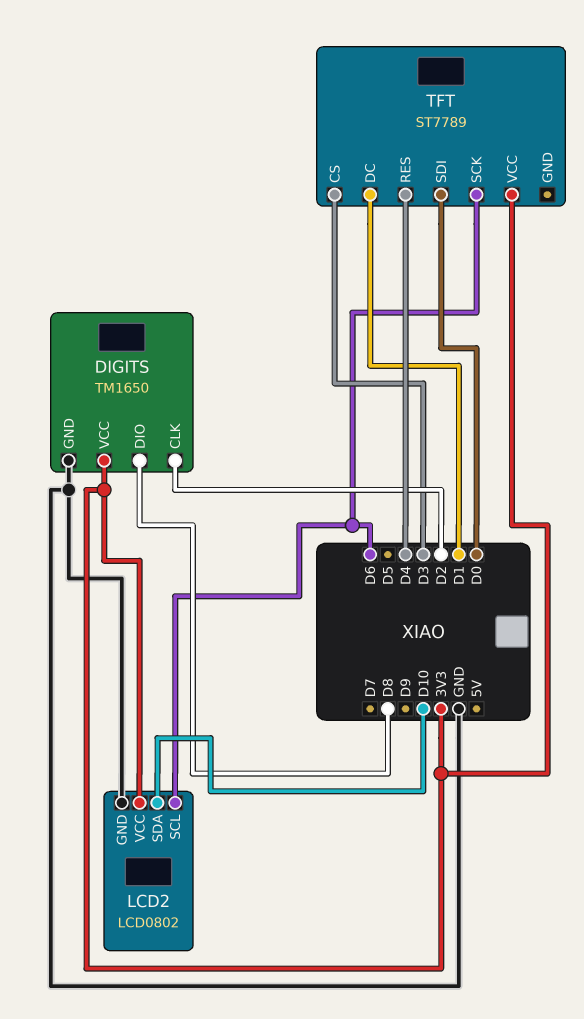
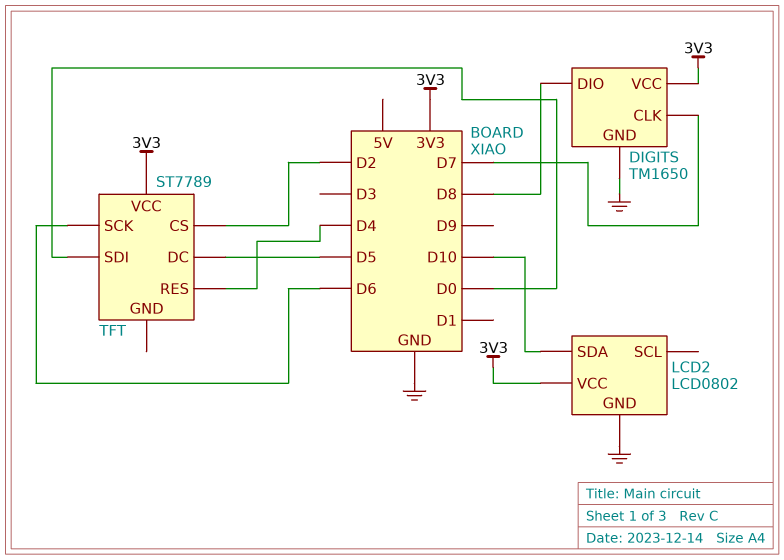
DIGITS pin CLK: D2 -> D7
LCD2 pin SCL: D6 -> none
TFT pin CS: D3 -> D2
TFT pin DC: D1 -> D5

